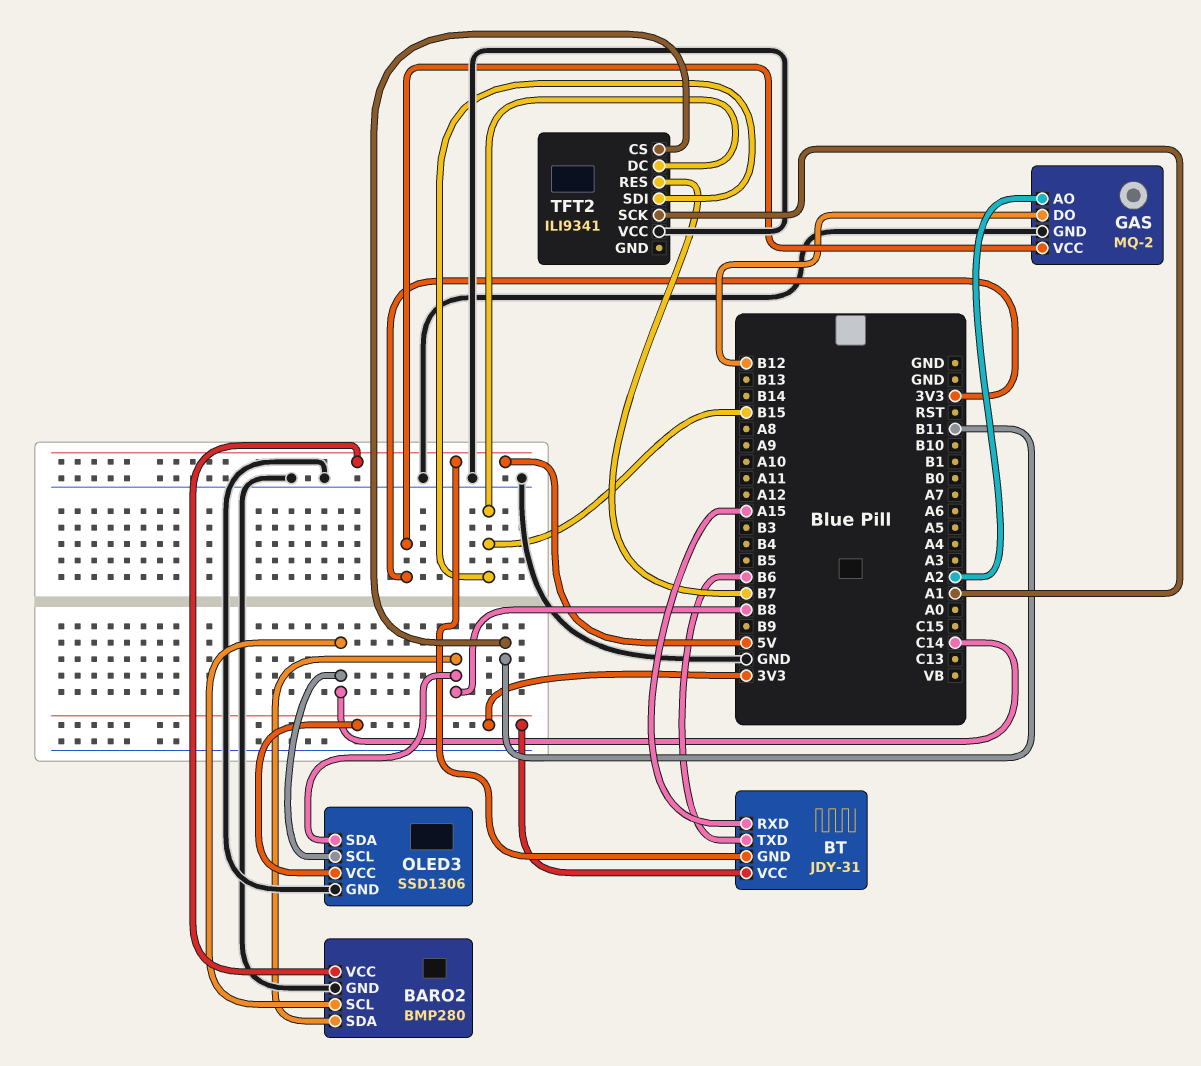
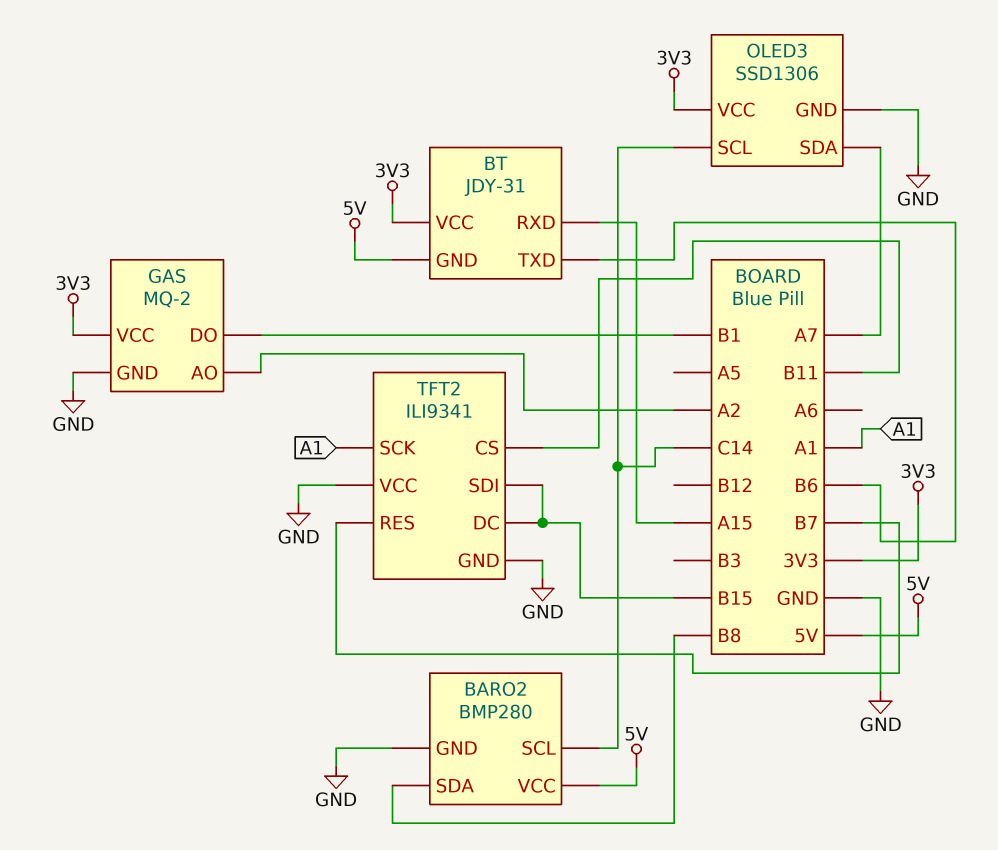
GAS pin DO: B12 -> B1
OLED3 pin SDA: B8 -> A7
TFT2 pin GND: none -> GND

